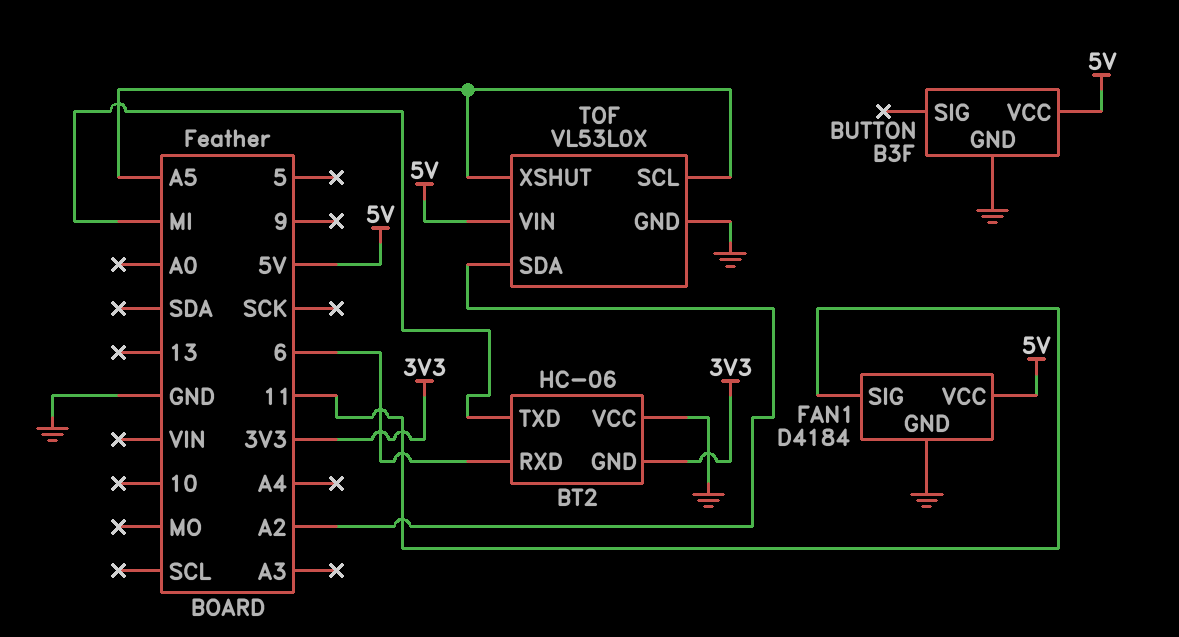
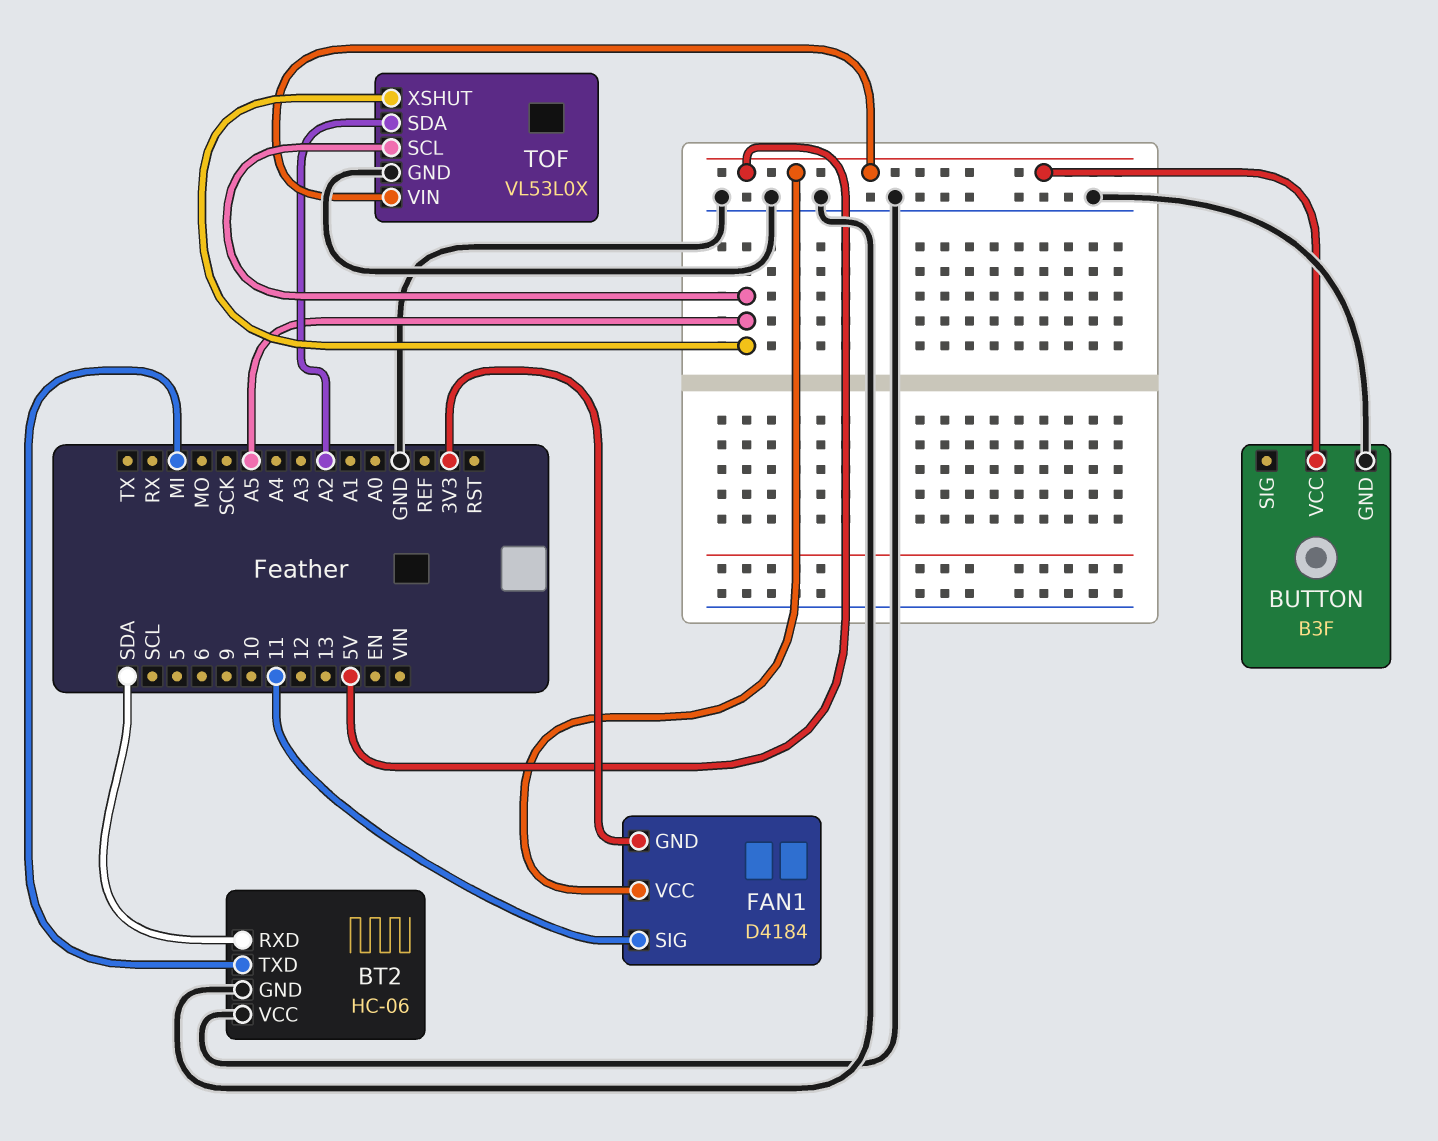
BT2 pin GND: 3V3 -> GND
BT2 pin RXD: 6 -> SDA
FAN1 pin GND: GND -> 3V3

